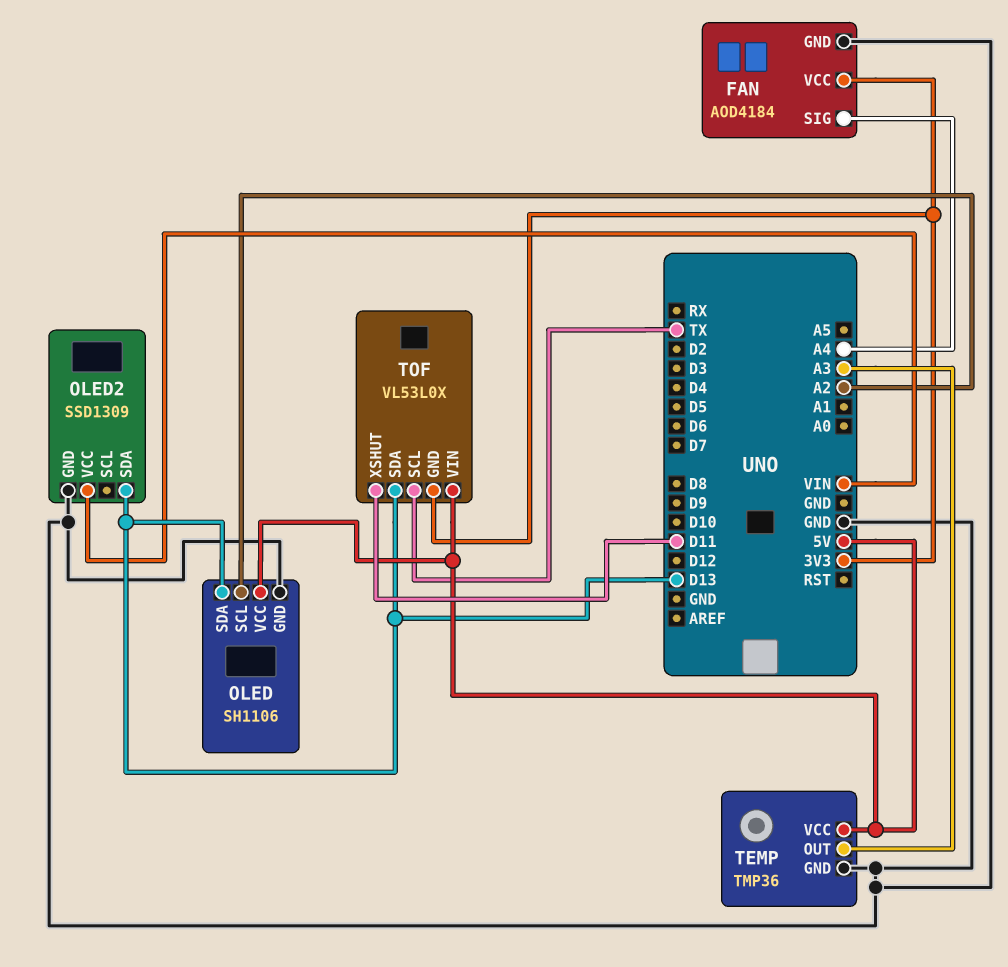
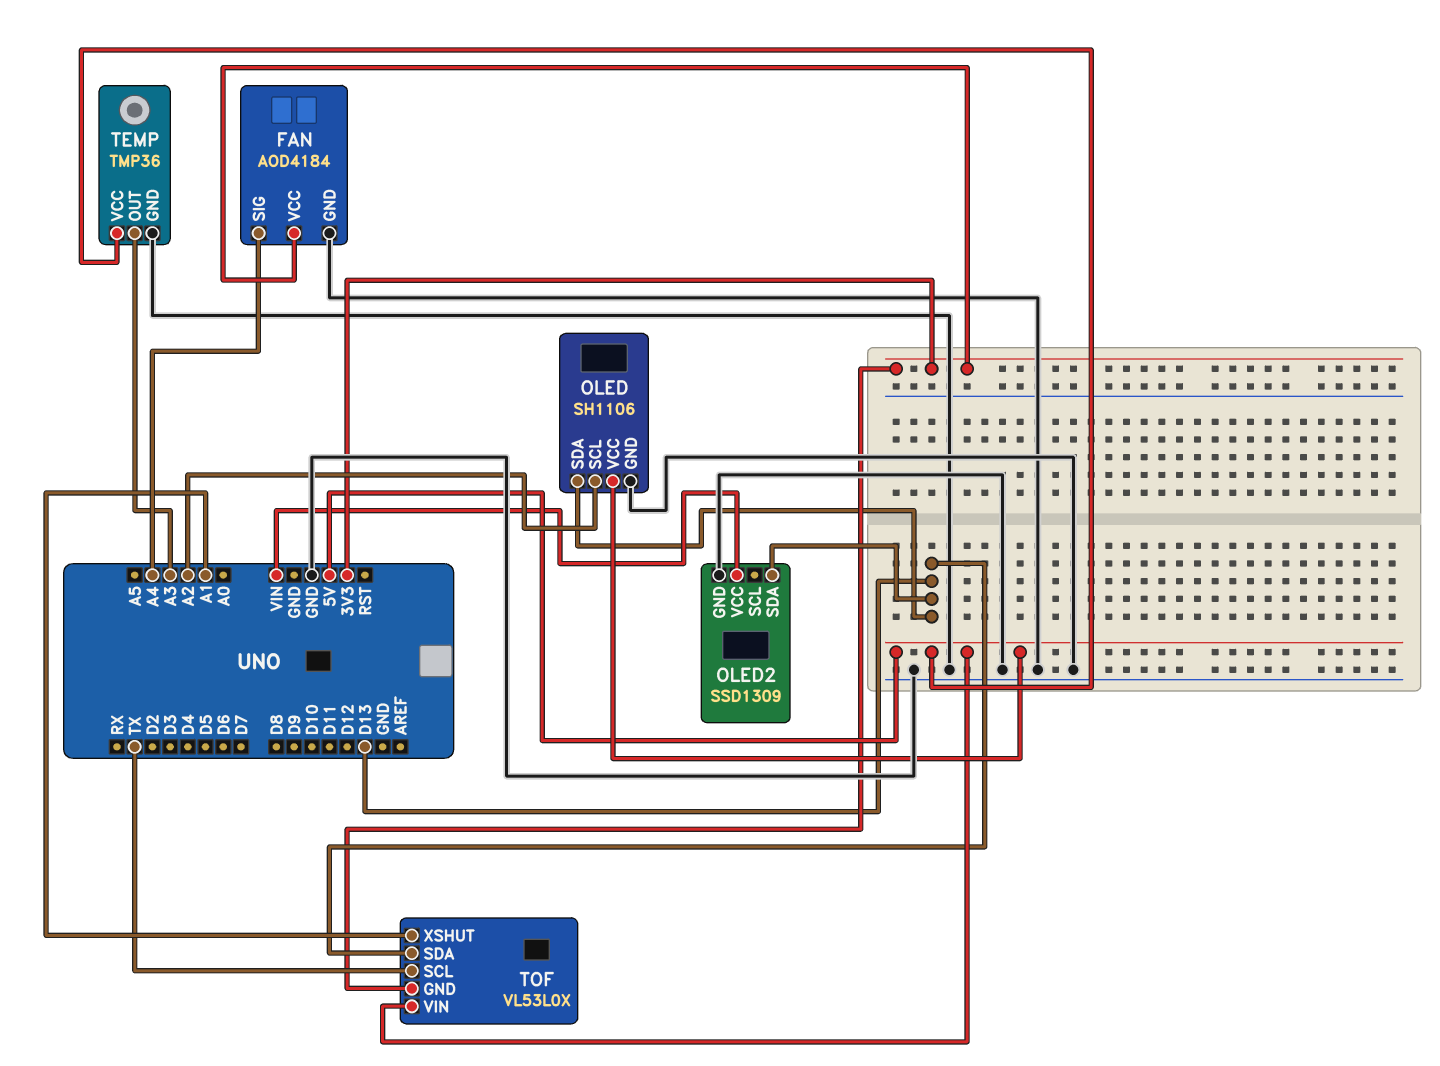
TOF pin XSHUT: D11 -> A1

